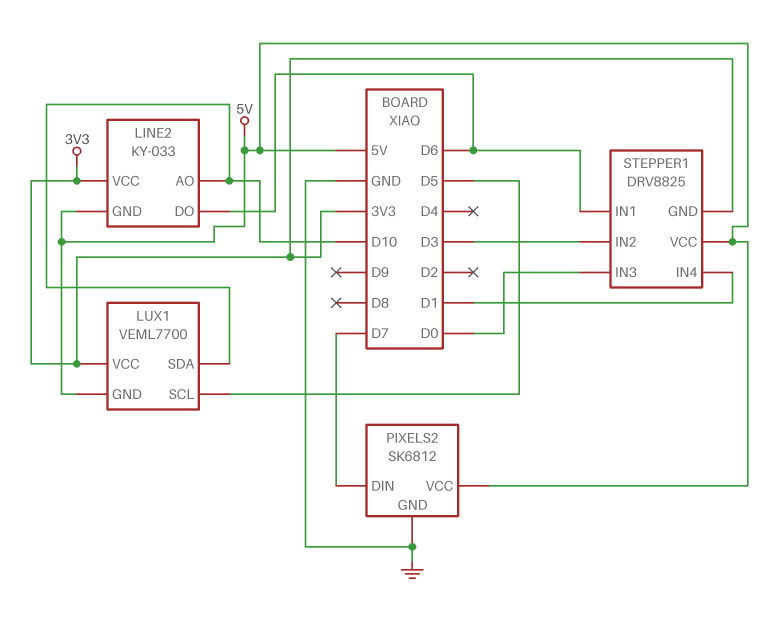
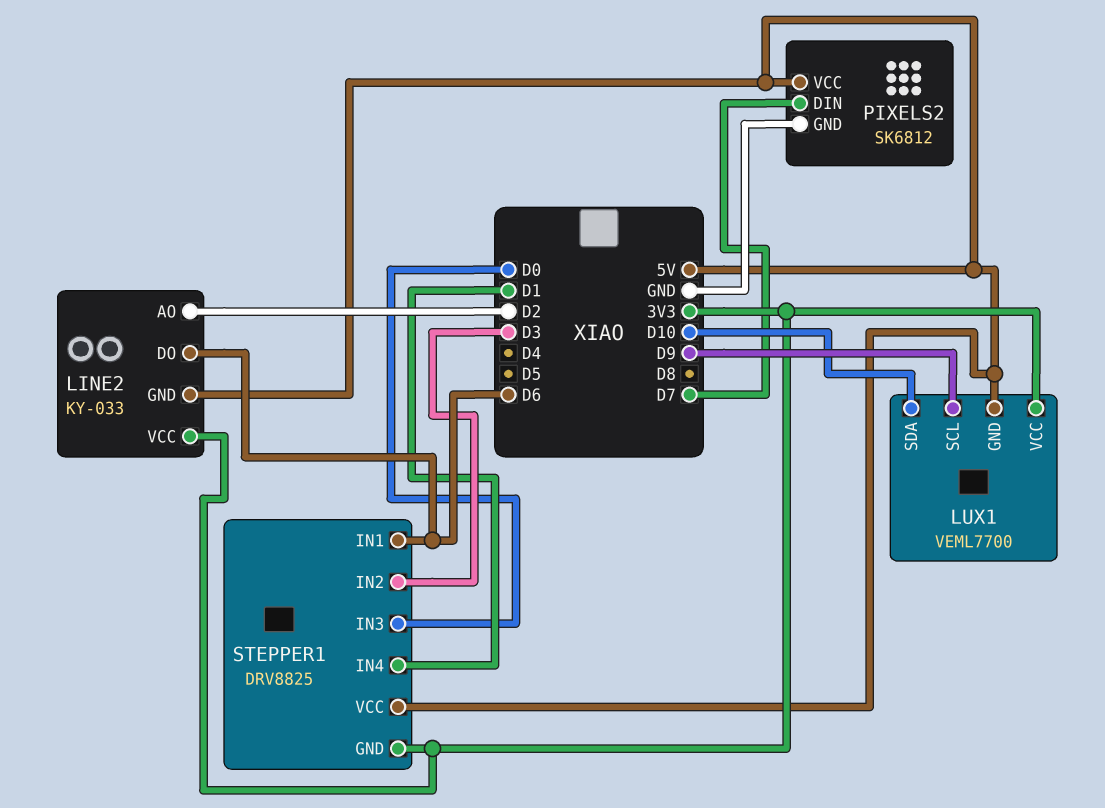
LINE2 pin AO: D10 -> D2
LUX1 pin SCL: D5 -> D9

